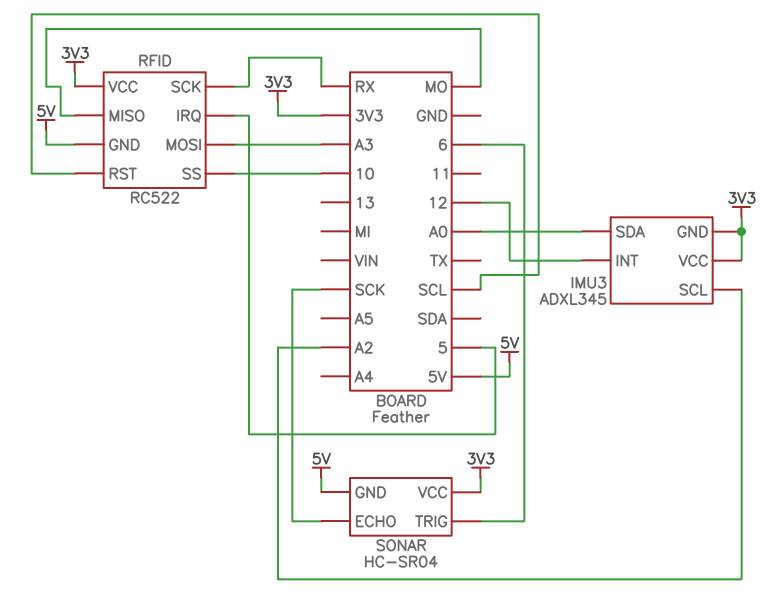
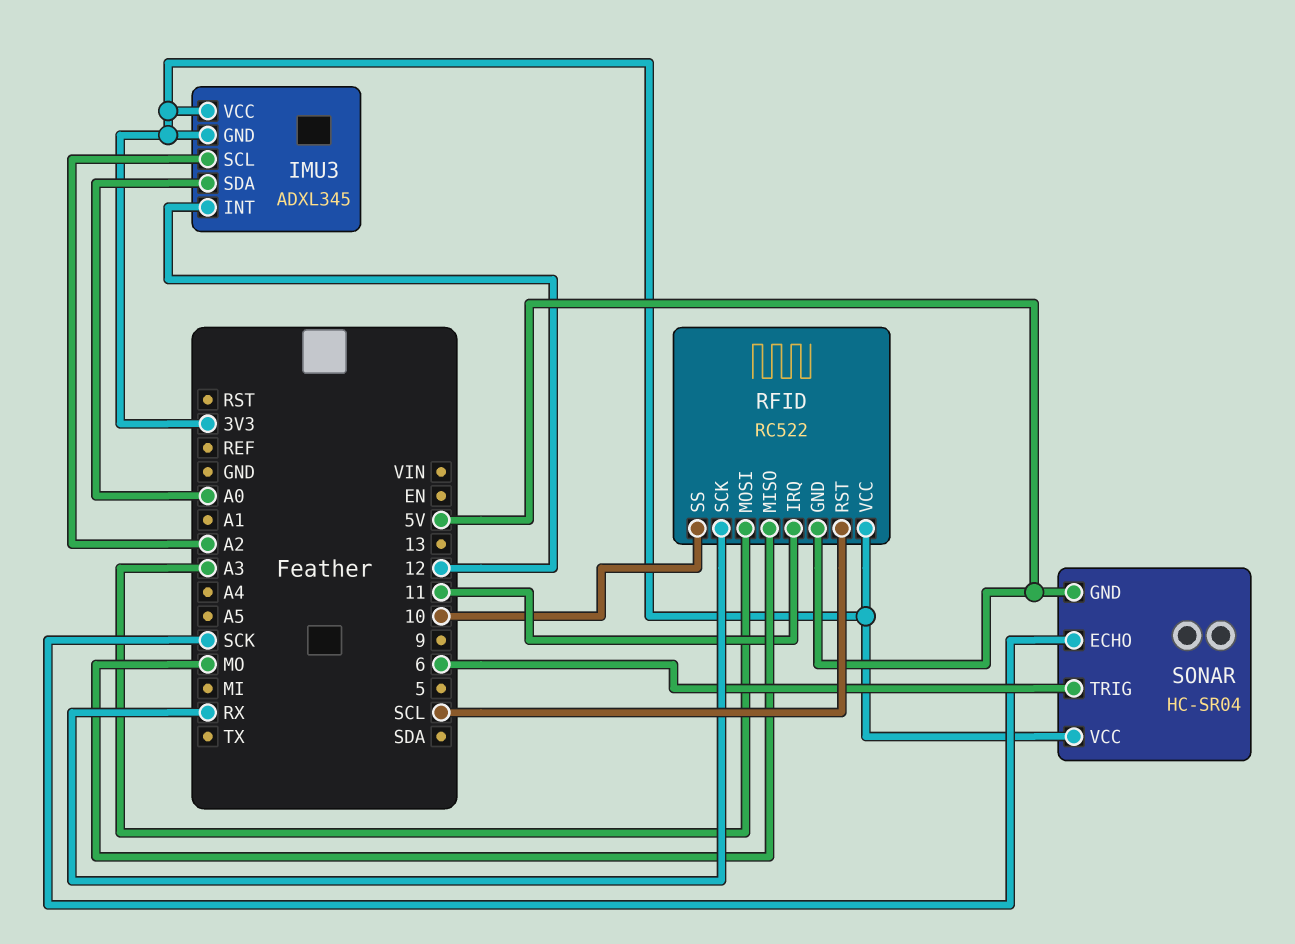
RFID pin IRQ: 5 -> 11

